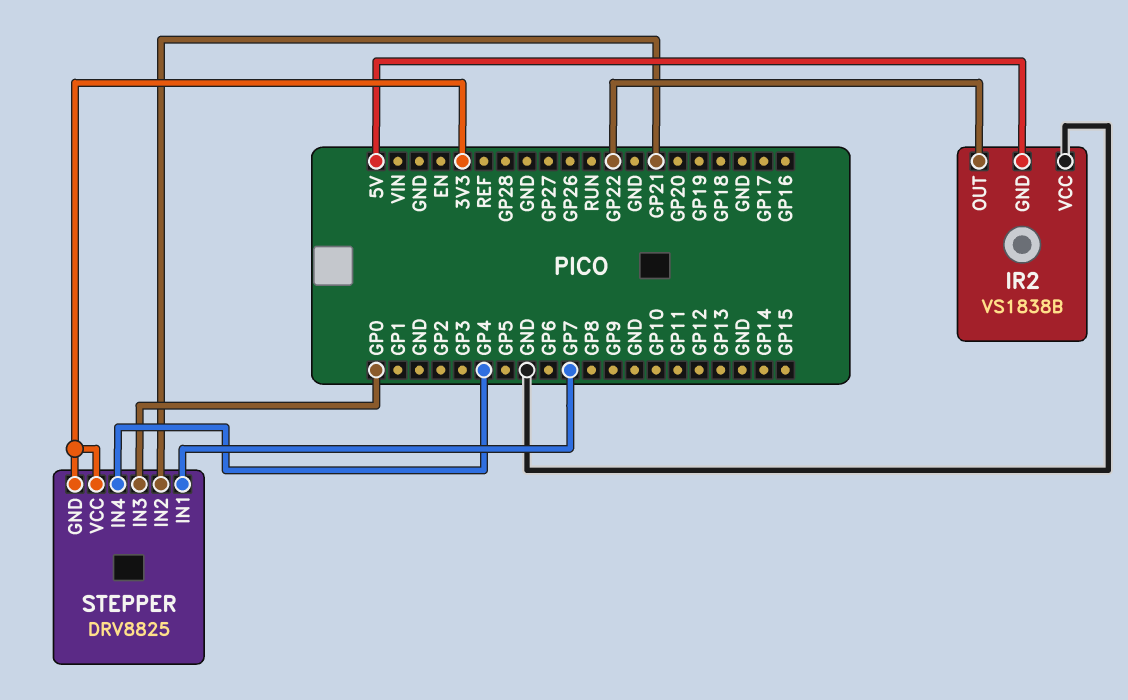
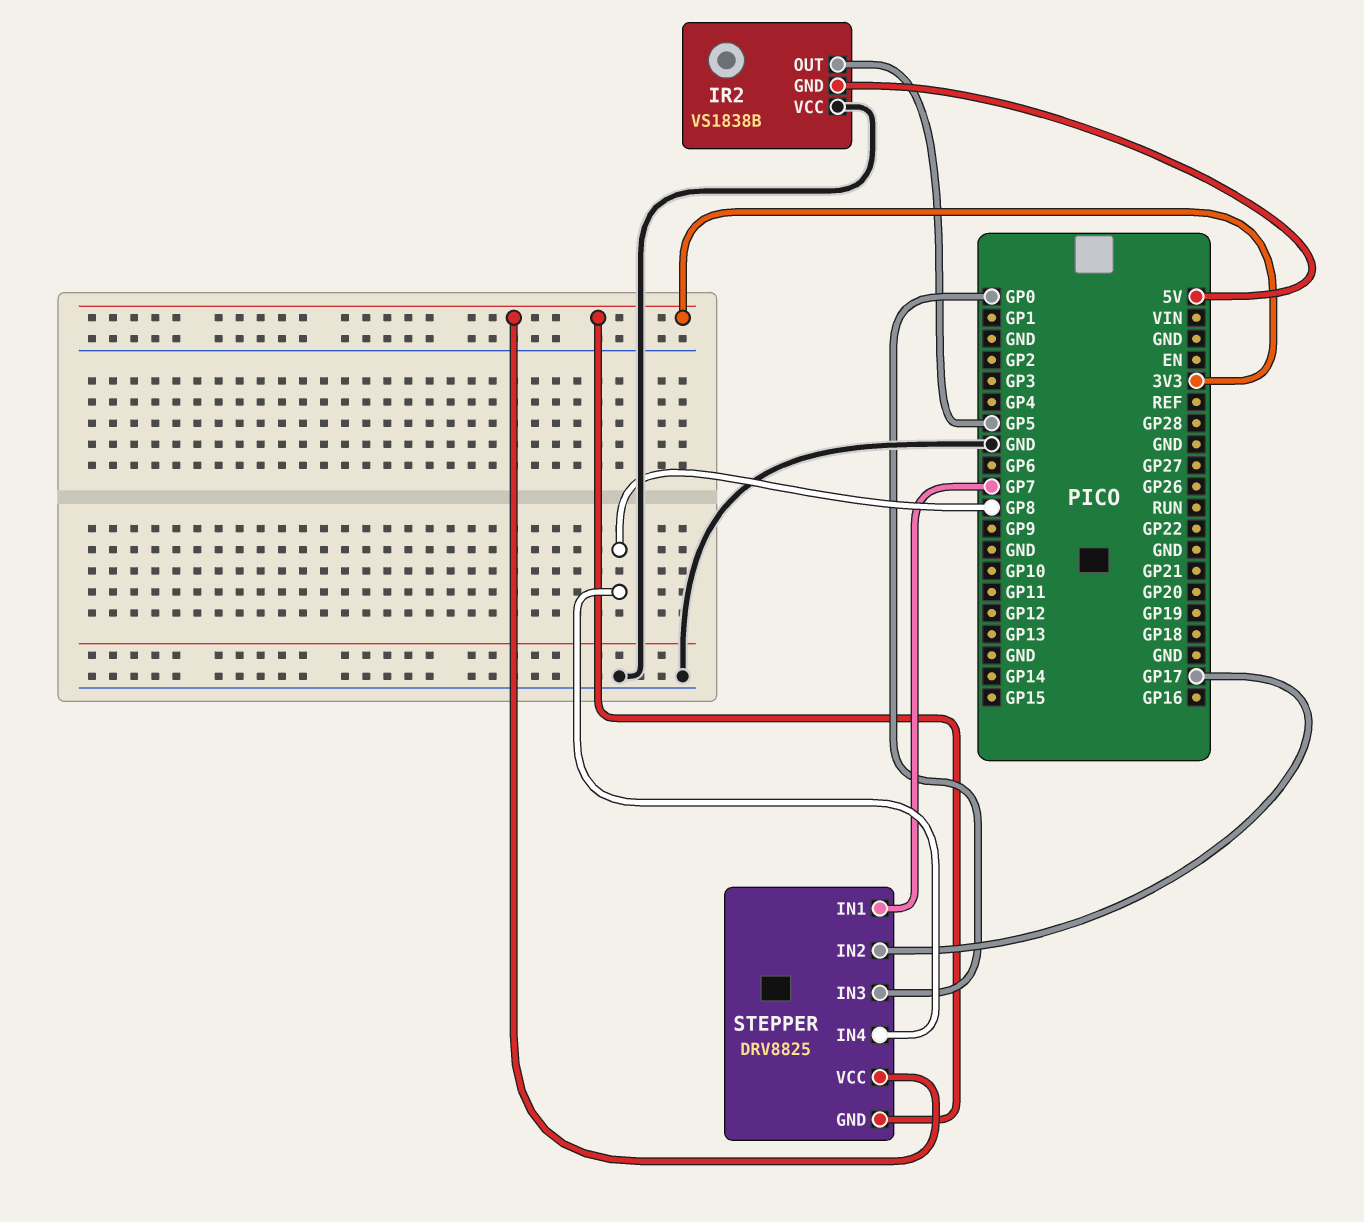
IR2 pin OUT: GP22 -> GP5
STEPPER pin IN2: GP21 -> GP17
STEPPER pin IN4: GP4 -> GP8

